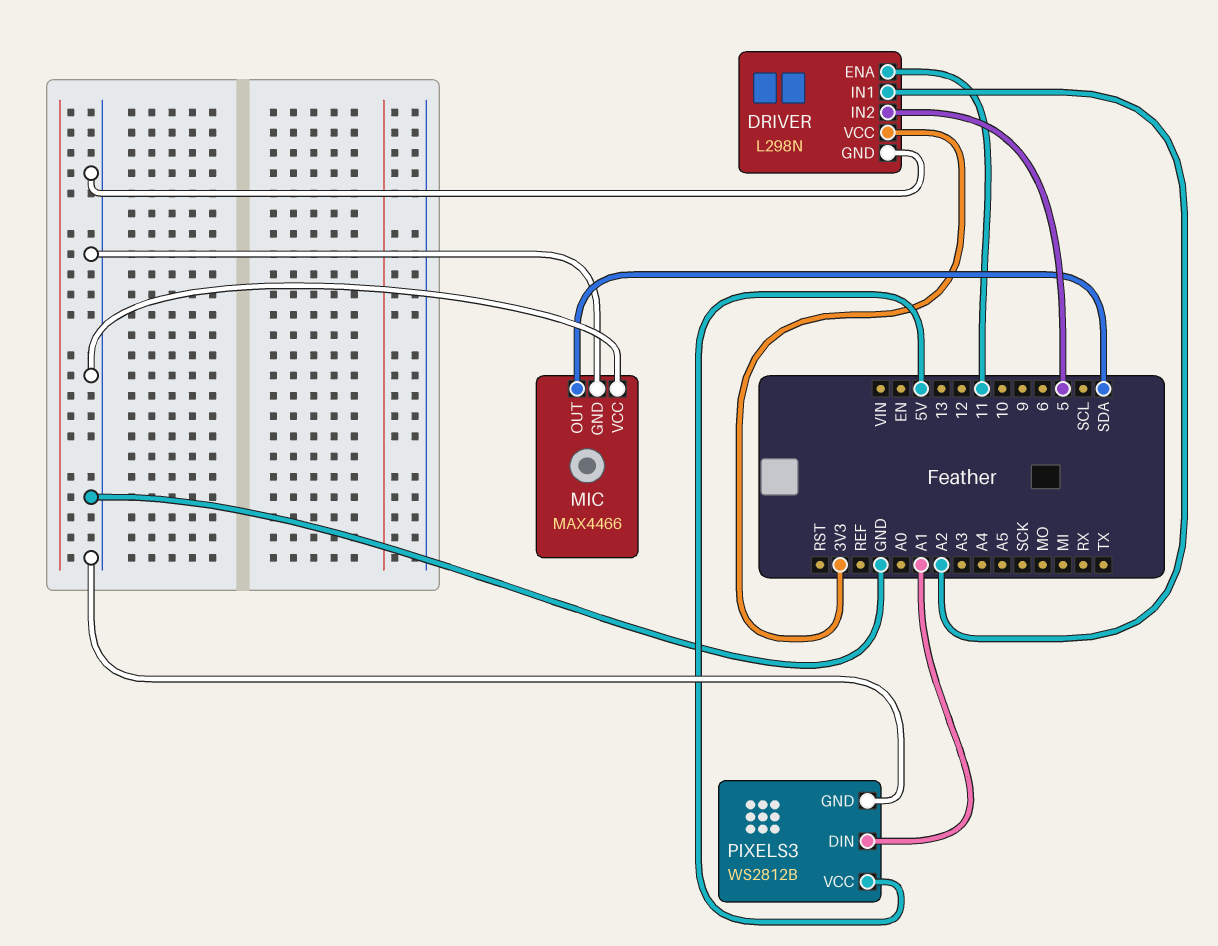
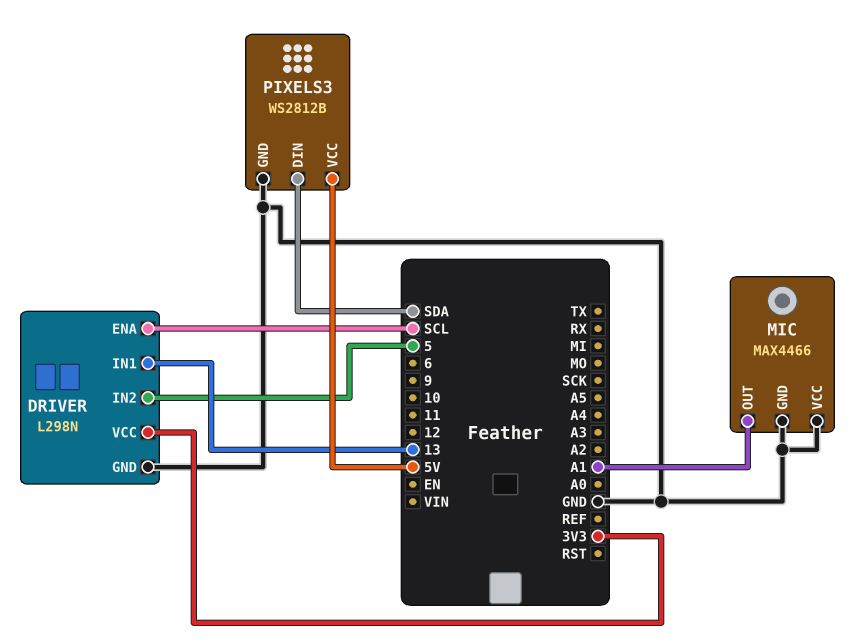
DRIVER pin ENA: 11 -> SCL
DRIVER pin IN1: A2 -> 13
MIC pin OUT: SDA -> A1
PIXELS3 pin DIN: A1 -> SDA

